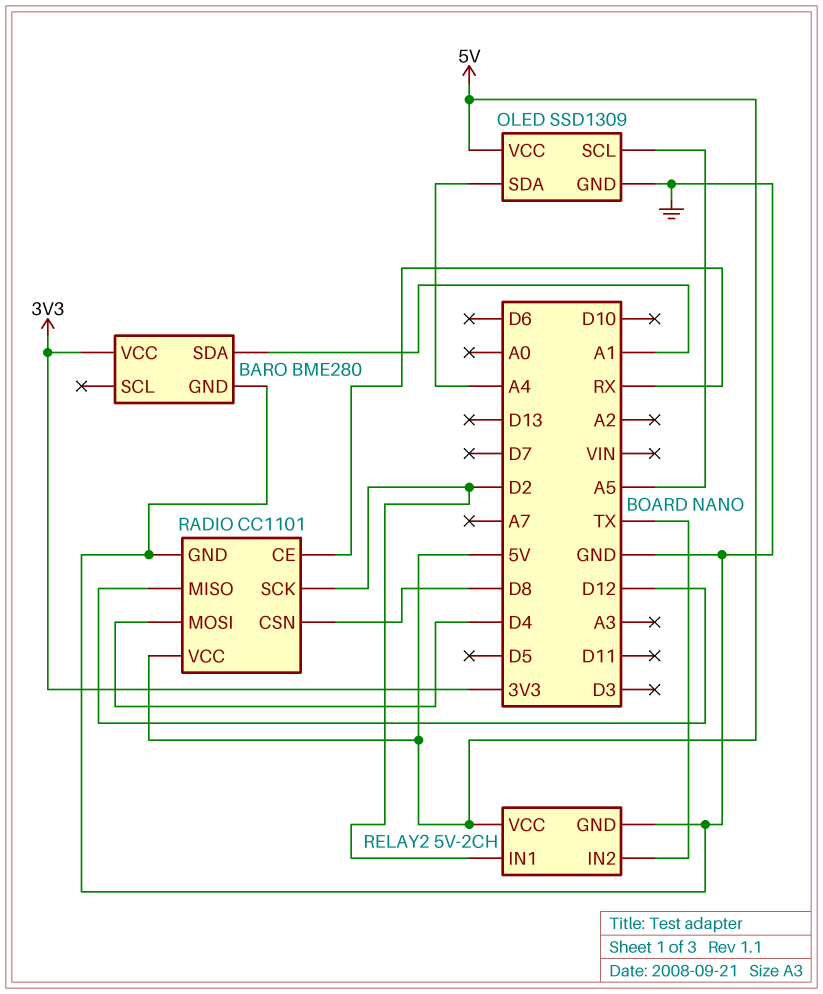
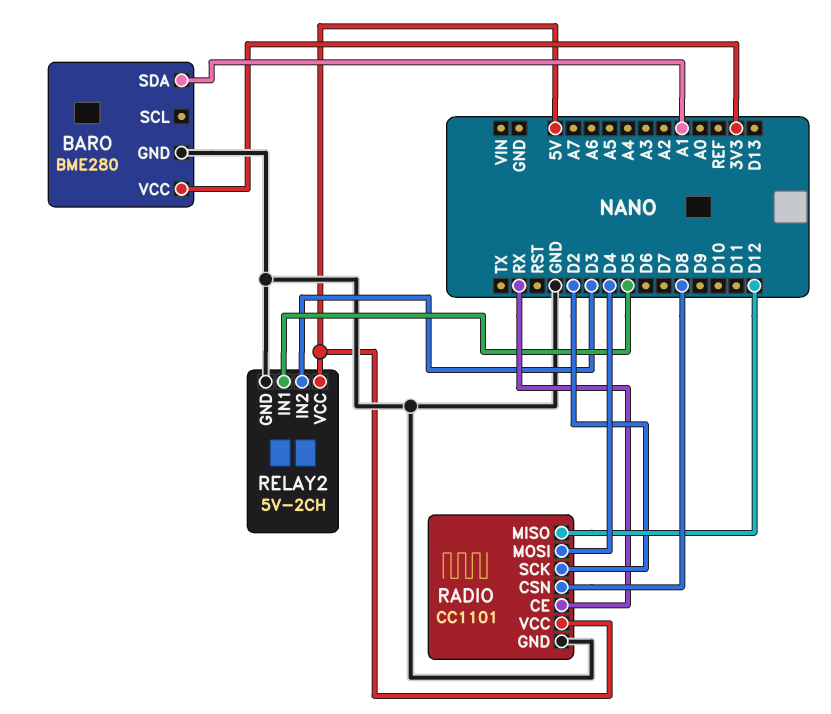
OLED: SSD1309 -> none
OLED pin GND: GND -> none
OLED pin SCL: A5 -> none
OLED pin SDA: A4 -> none
OLED pin VCC: 5V -> none
RELAY2 pin IN1: D2 -> D5
RELAY2 pin IN2: TX -> D3

